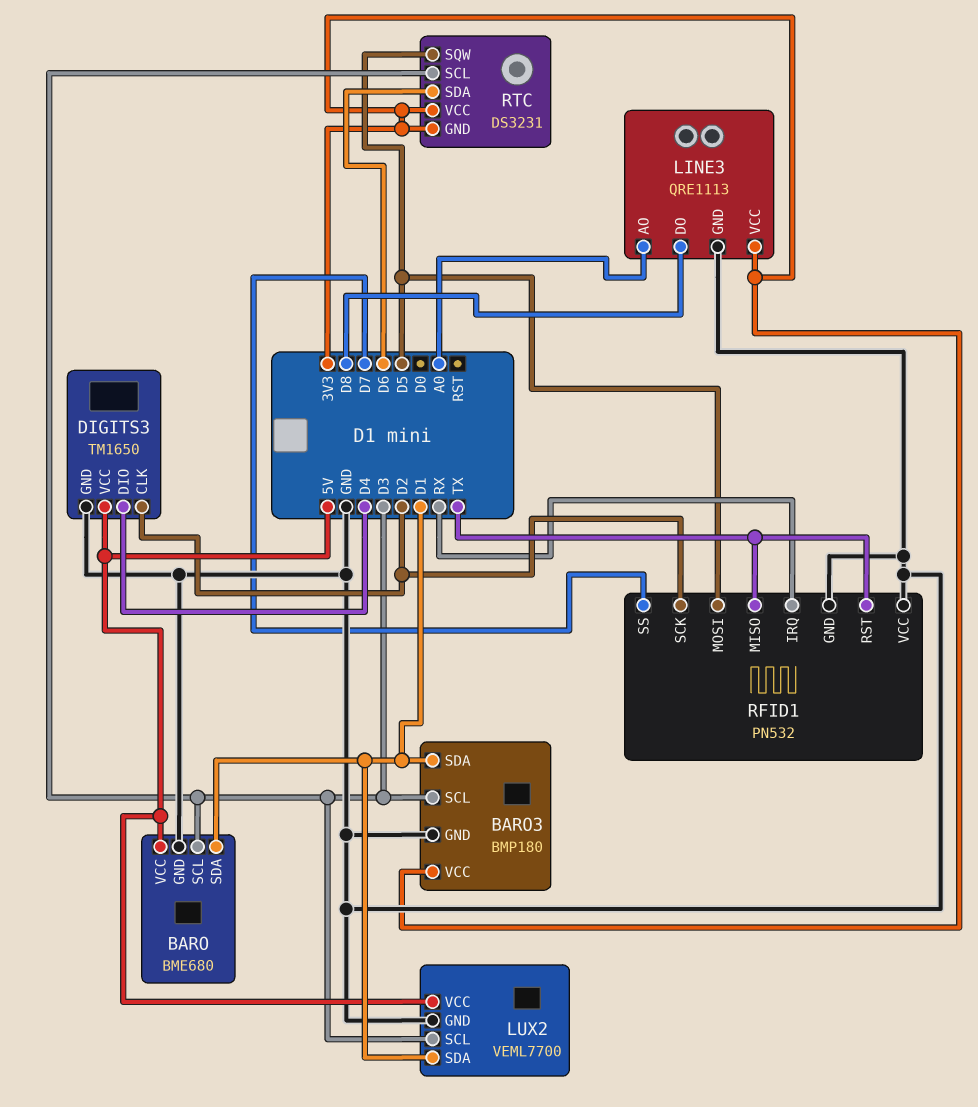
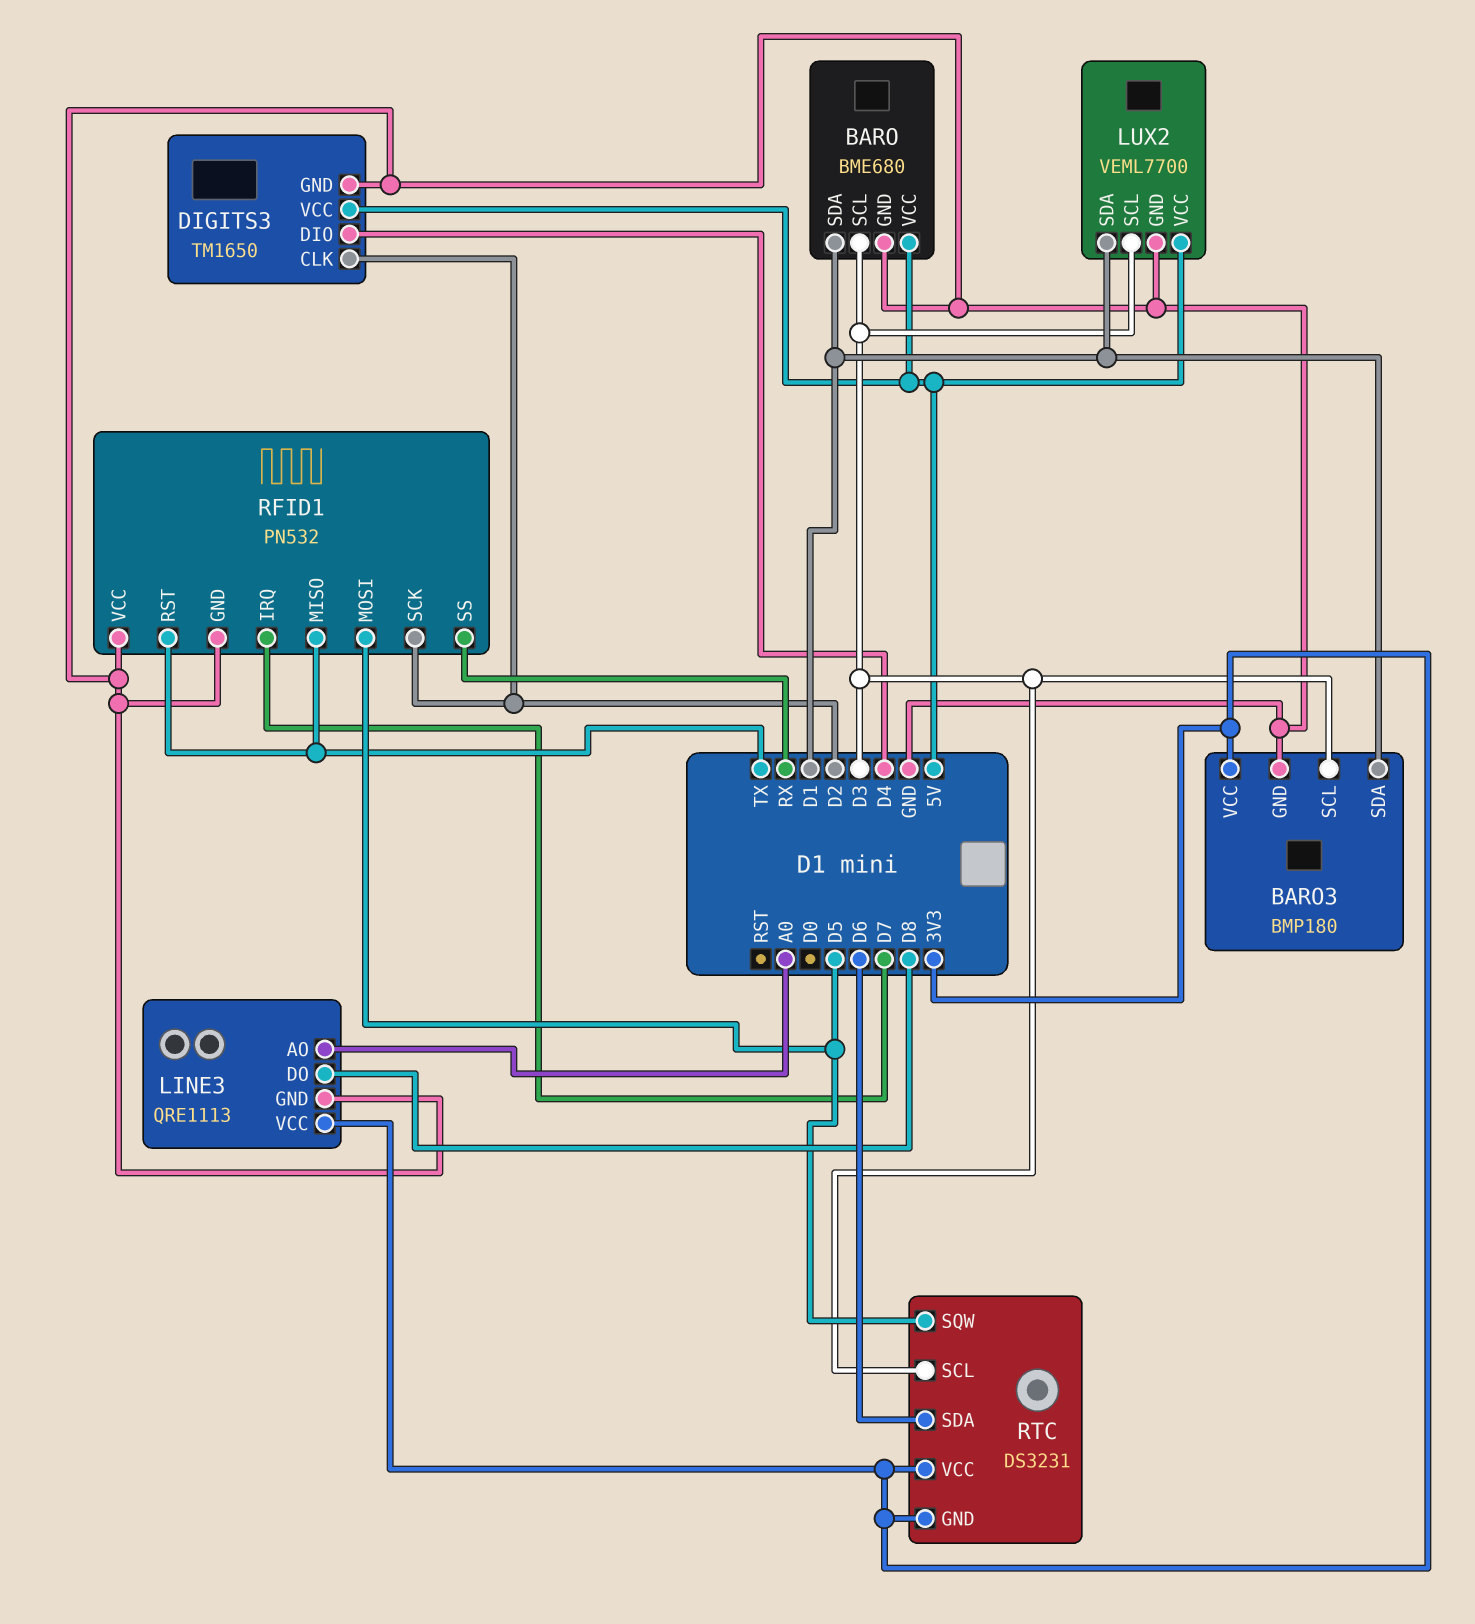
RFID1 pin IRQ: RX -> D7
RFID1 pin SS: D7 -> RX

